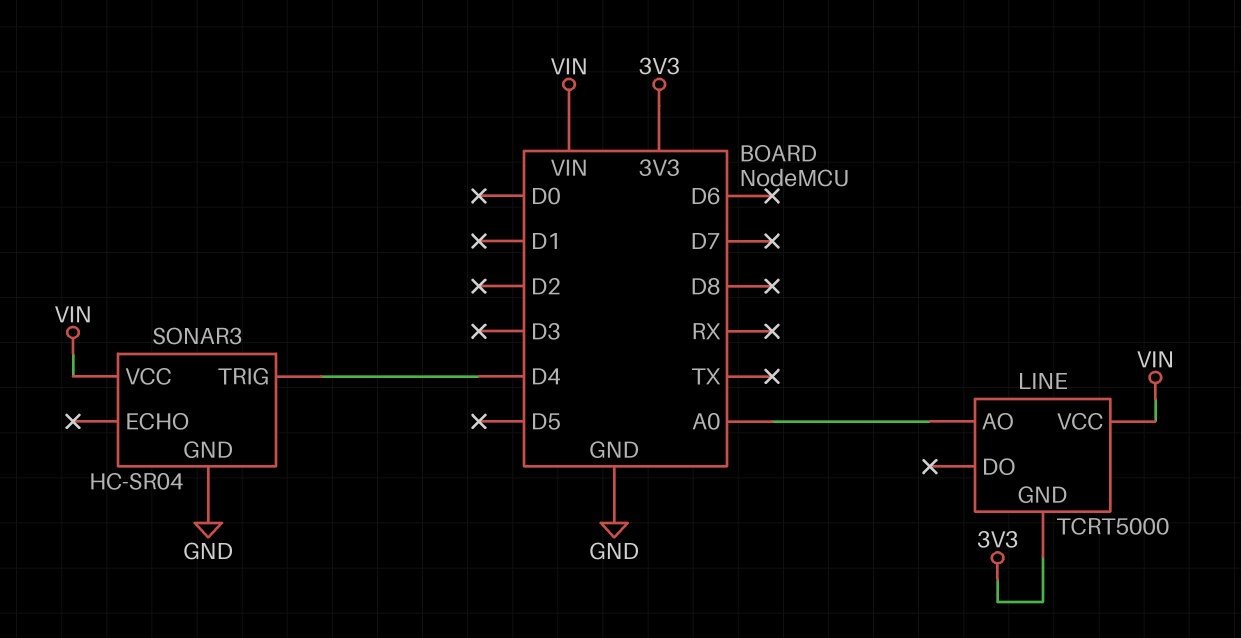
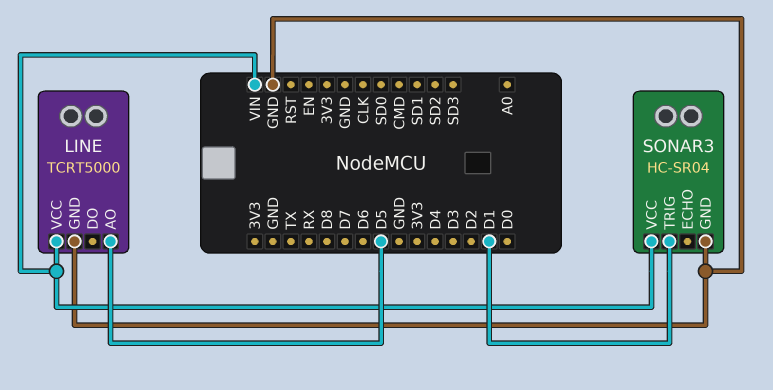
LINE pin AO: A0 -> D5
LINE pin GND: 3V3 -> GND
SONAR3 pin TRIG: D4 -> D1

